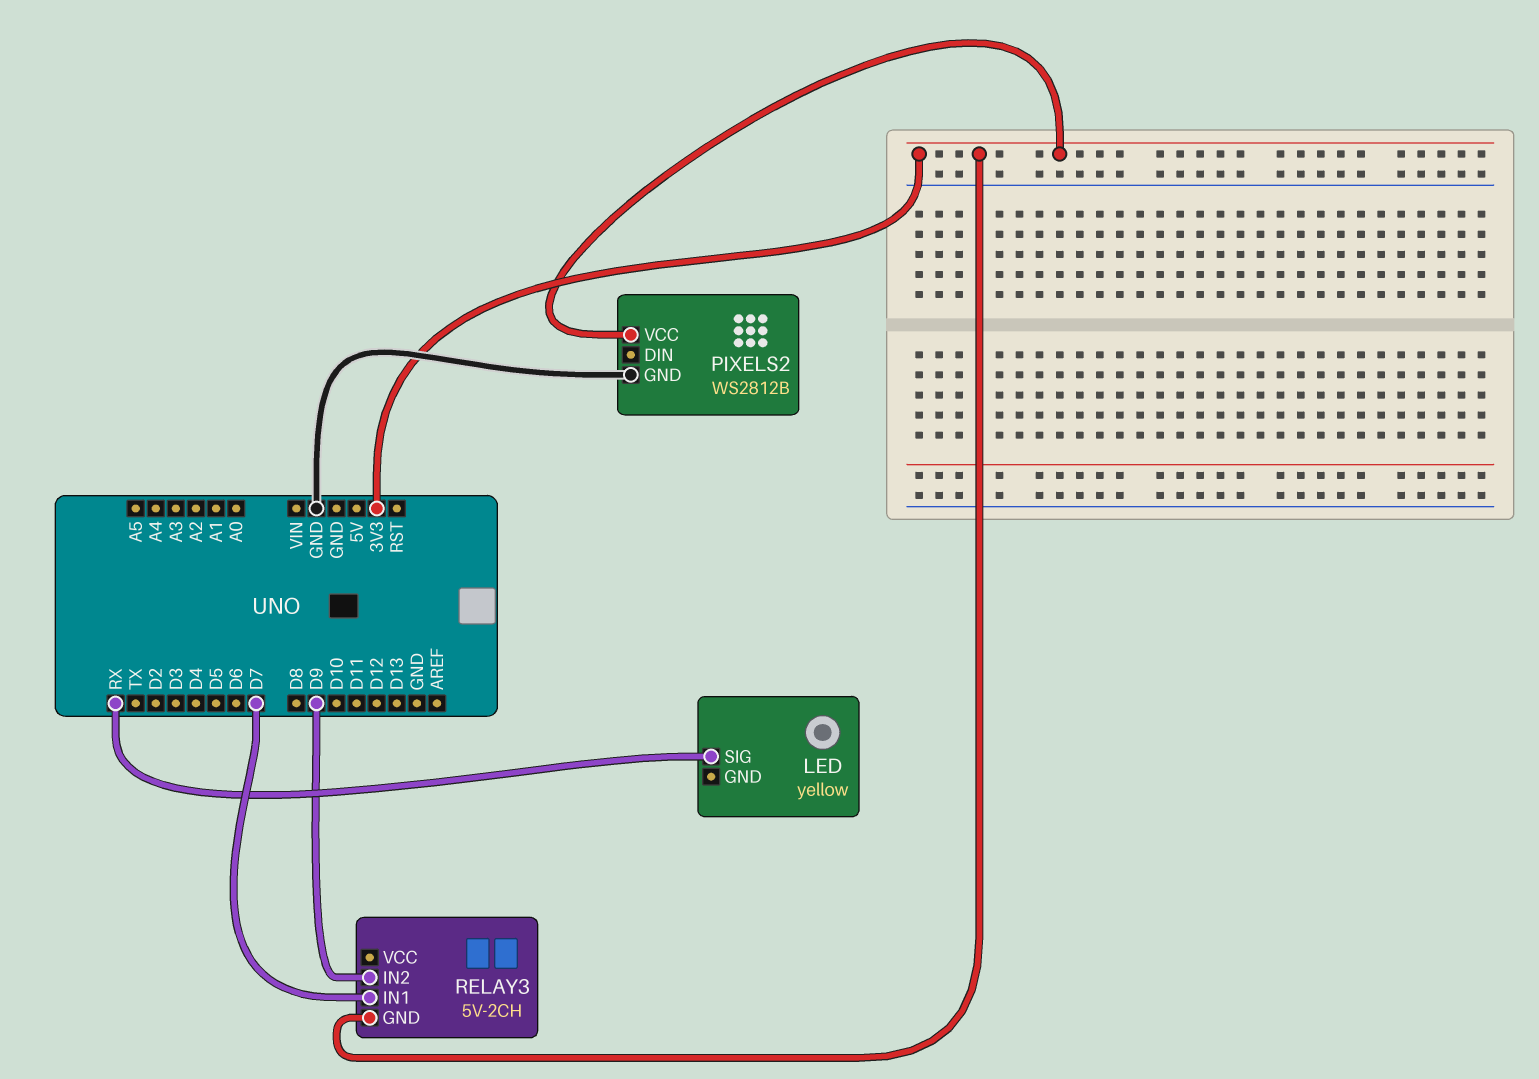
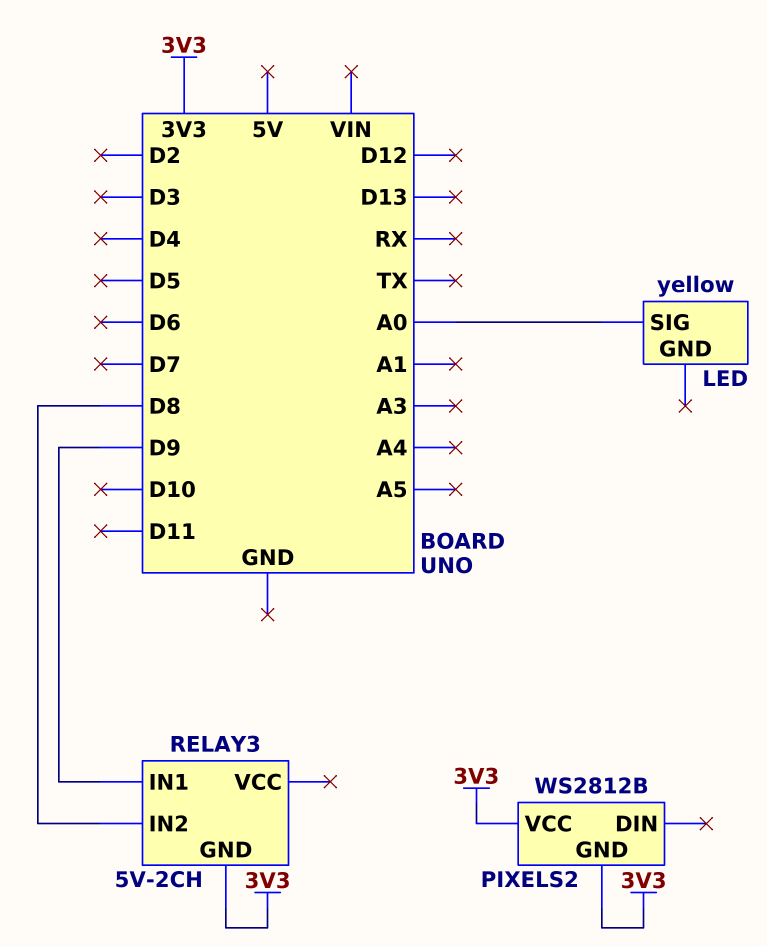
LED pin SIG: RX -> A0
PIXELS2 pin GND: GND -> 3V3
RELAY3 pin IN1: D7 -> D9
RELAY3 pin IN2: D9 -> D8

